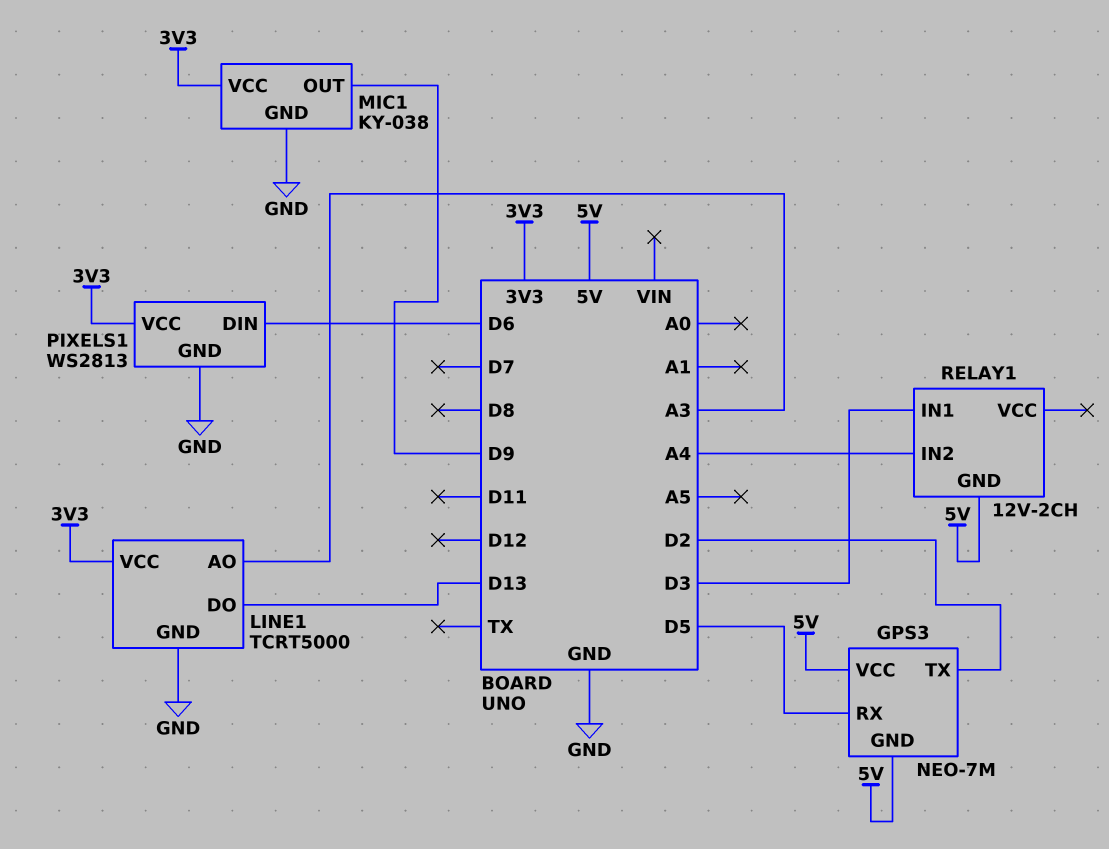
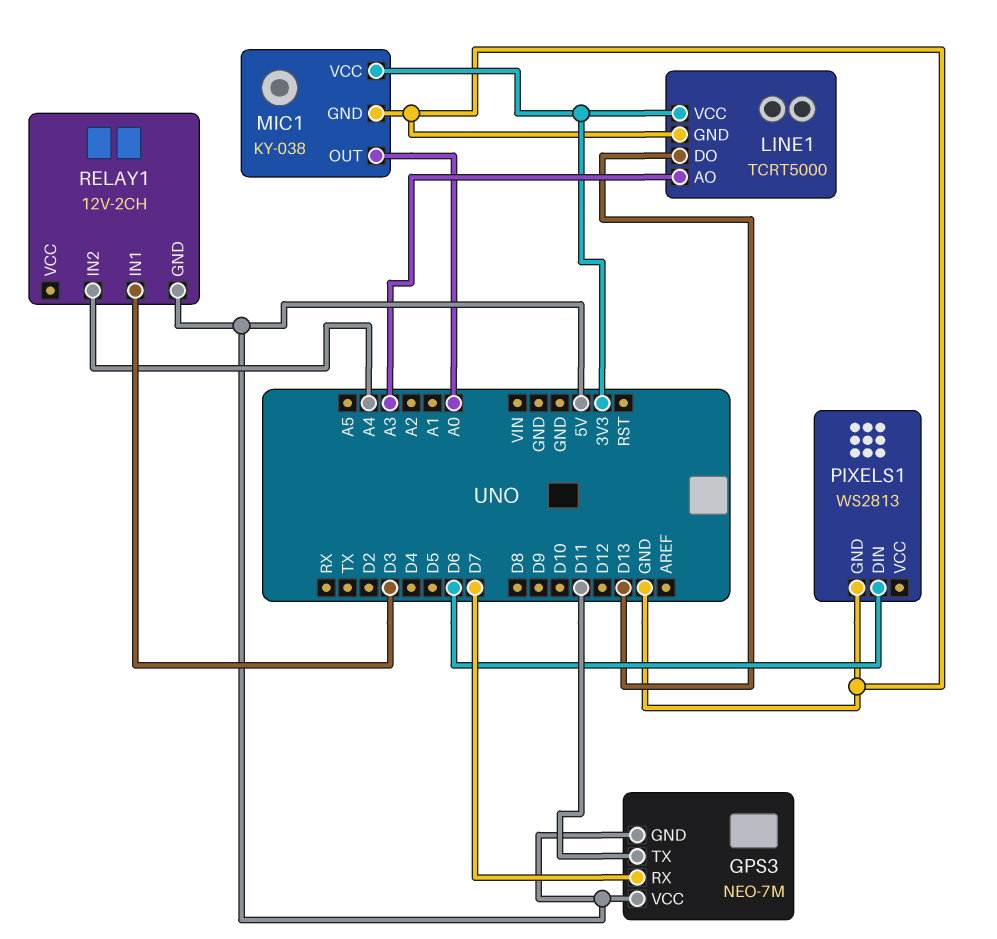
GPS3 pin RX: D5 -> D7
GPS3 pin TX: D2 -> D11
MIC1 pin OUT: D9 -> A0
PIXELS1 pin VCC: 3V3 -> none

